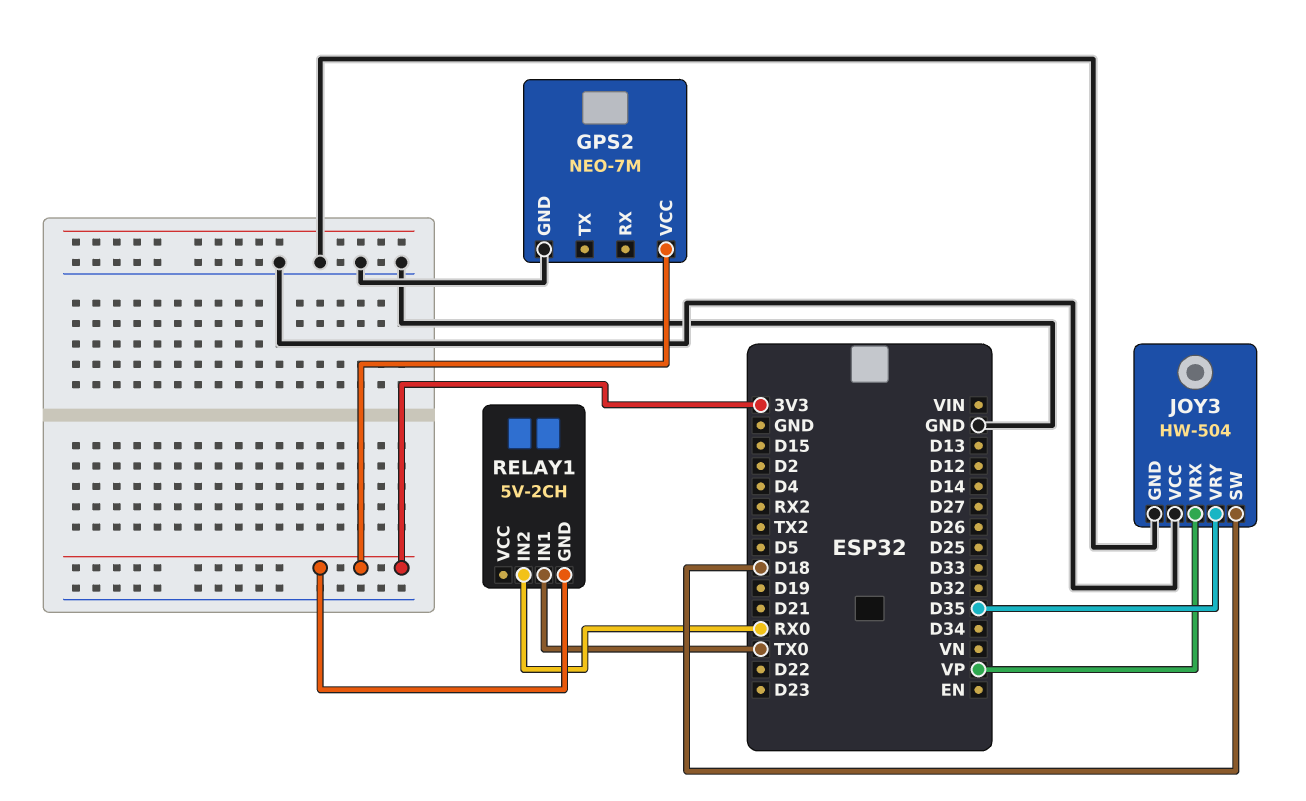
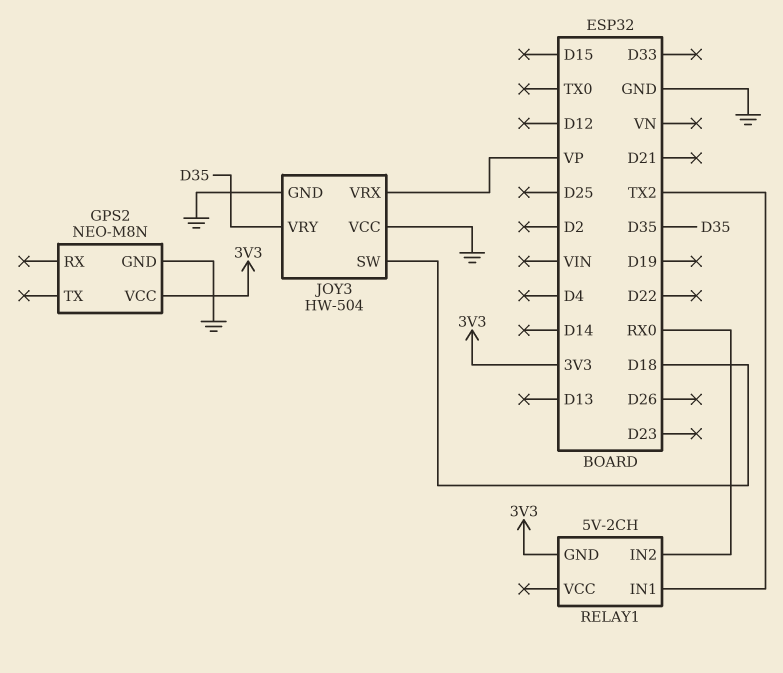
GPS2: NEO-7M -> NEO-M8N
RELAY1 pin IN1: TX0 -> TX2

